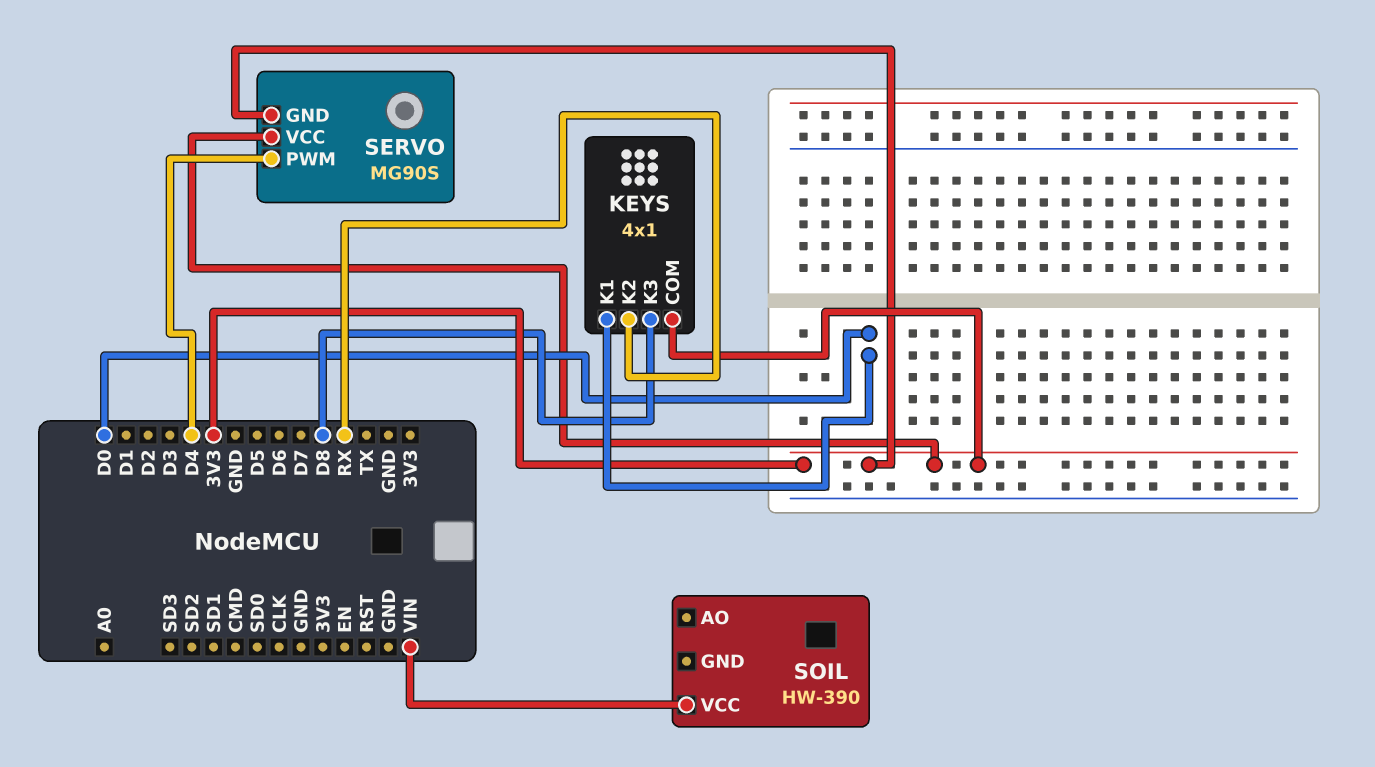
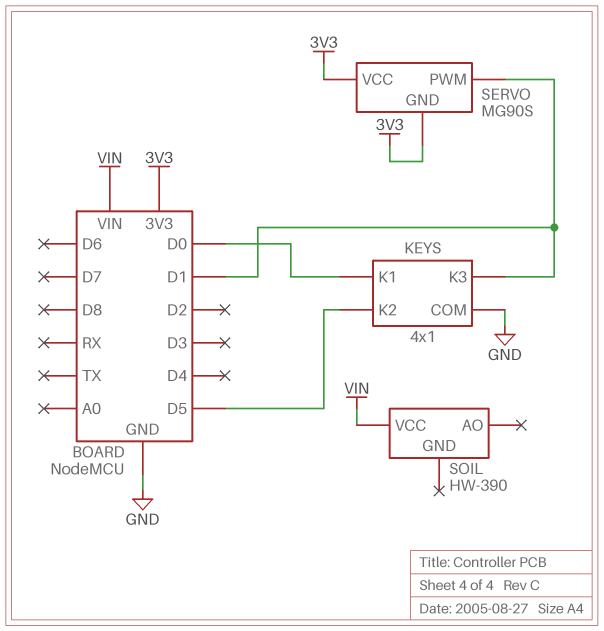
KEYS pin COM: 3V3 -> GND
KEYS pin K2: RX -> D5
KEYS pin K3: D8 -> D1
SERVO pin PWM: D4 -> D1

